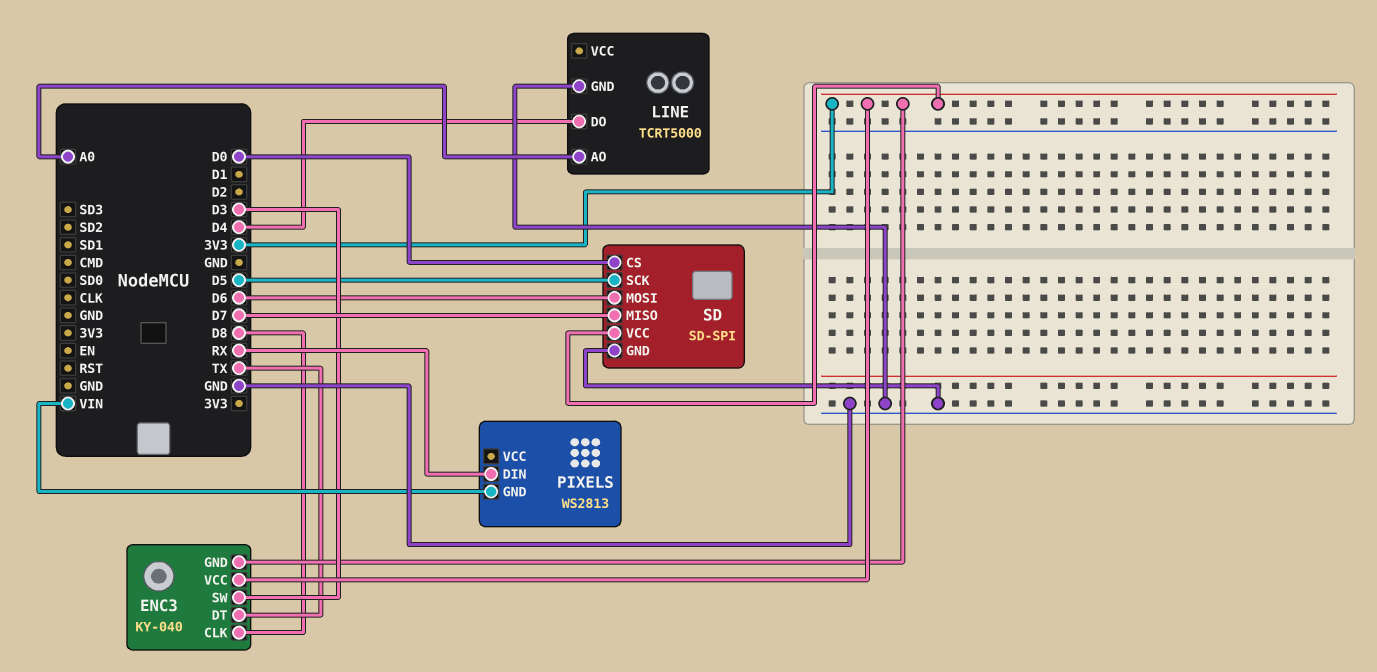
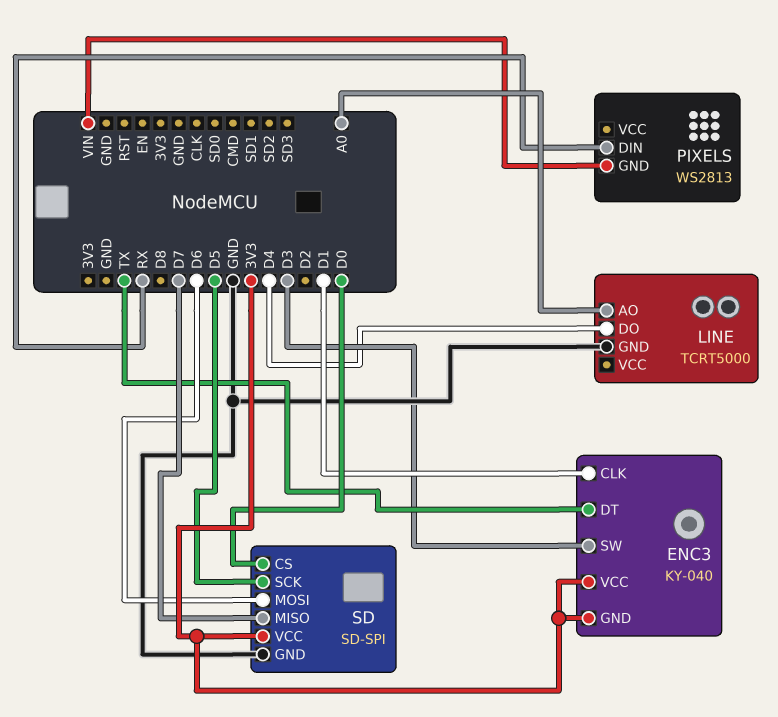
ENC3 pin CLK: D8 -> D1

